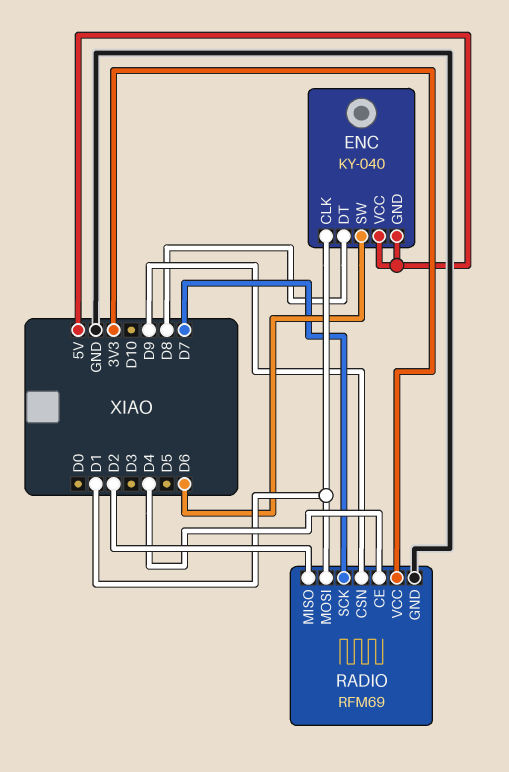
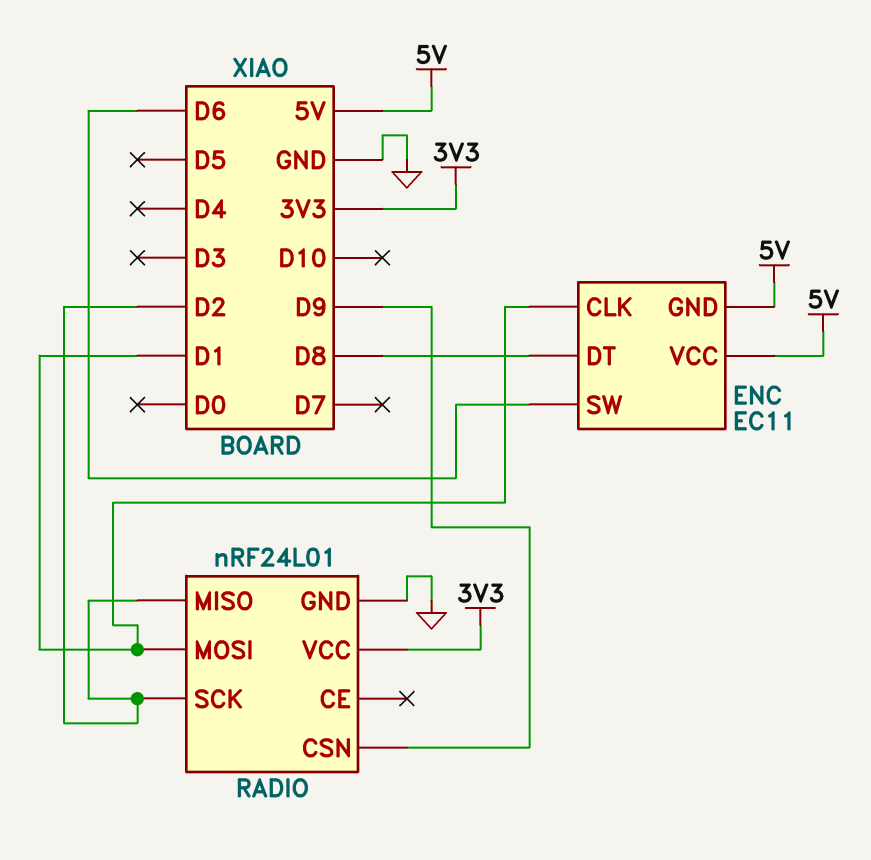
ENC: KY-040 -> EC11
RADIO: RFM69 -> nRF24L01
RADIO pin CE: D4 -> none
RADIO pin SCK: D7 -> D2

